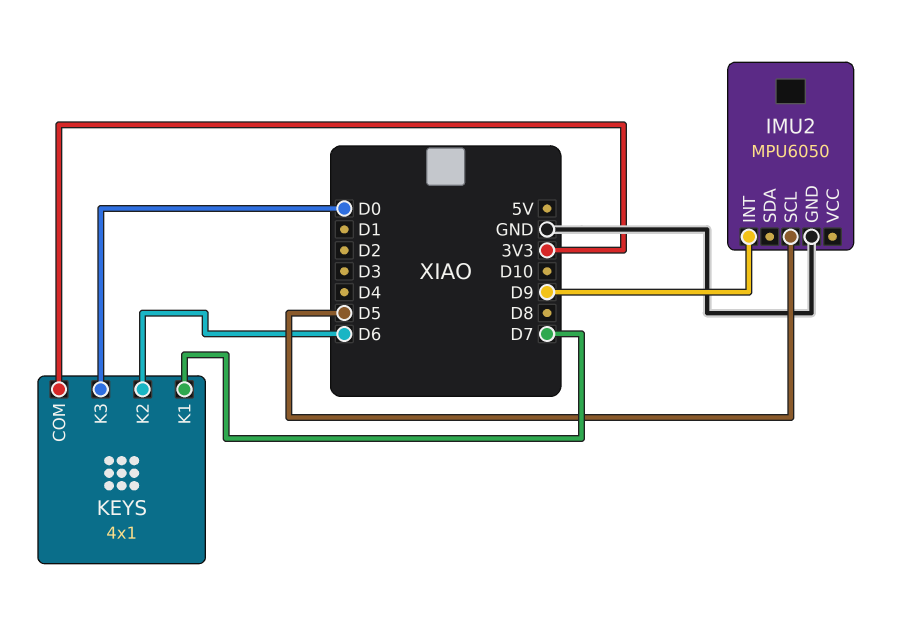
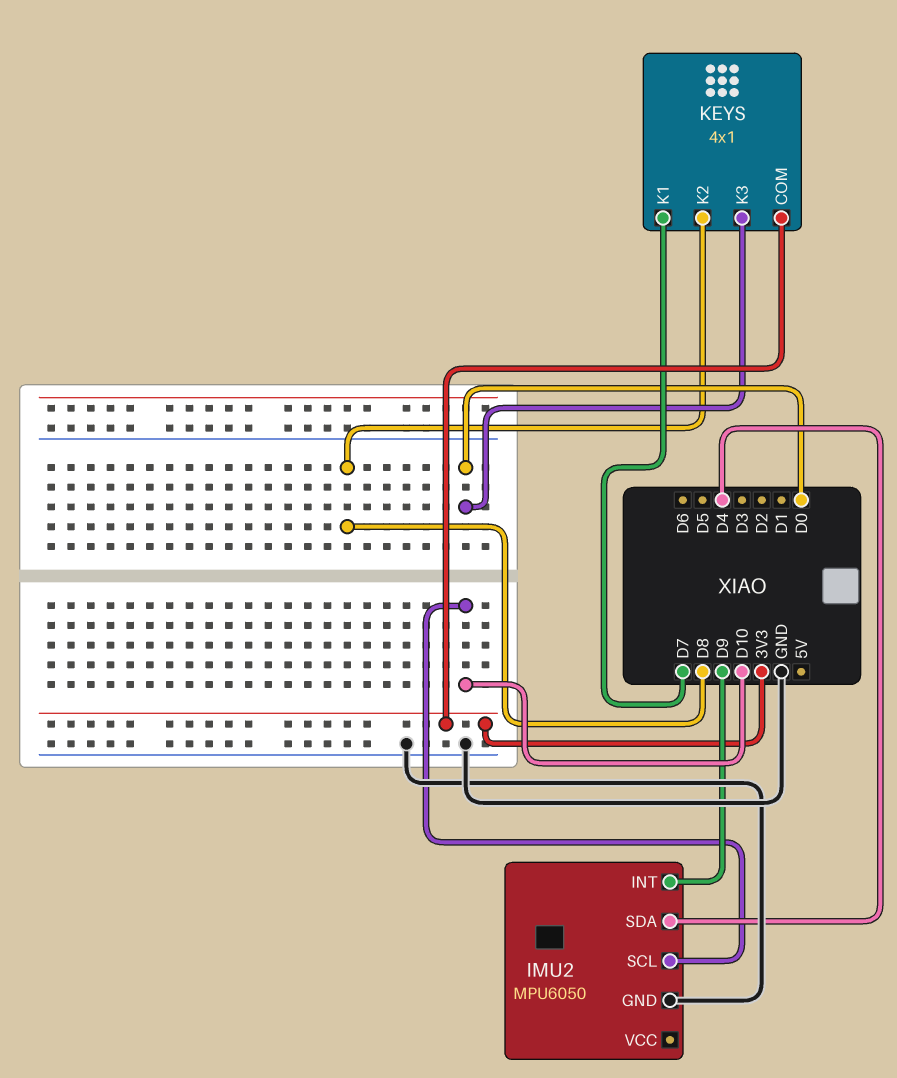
IMU2 pin SCL: D5 -> D10
IMU2 pin SDA: none -> D4
KEYS pin K2: D6 -> D8

